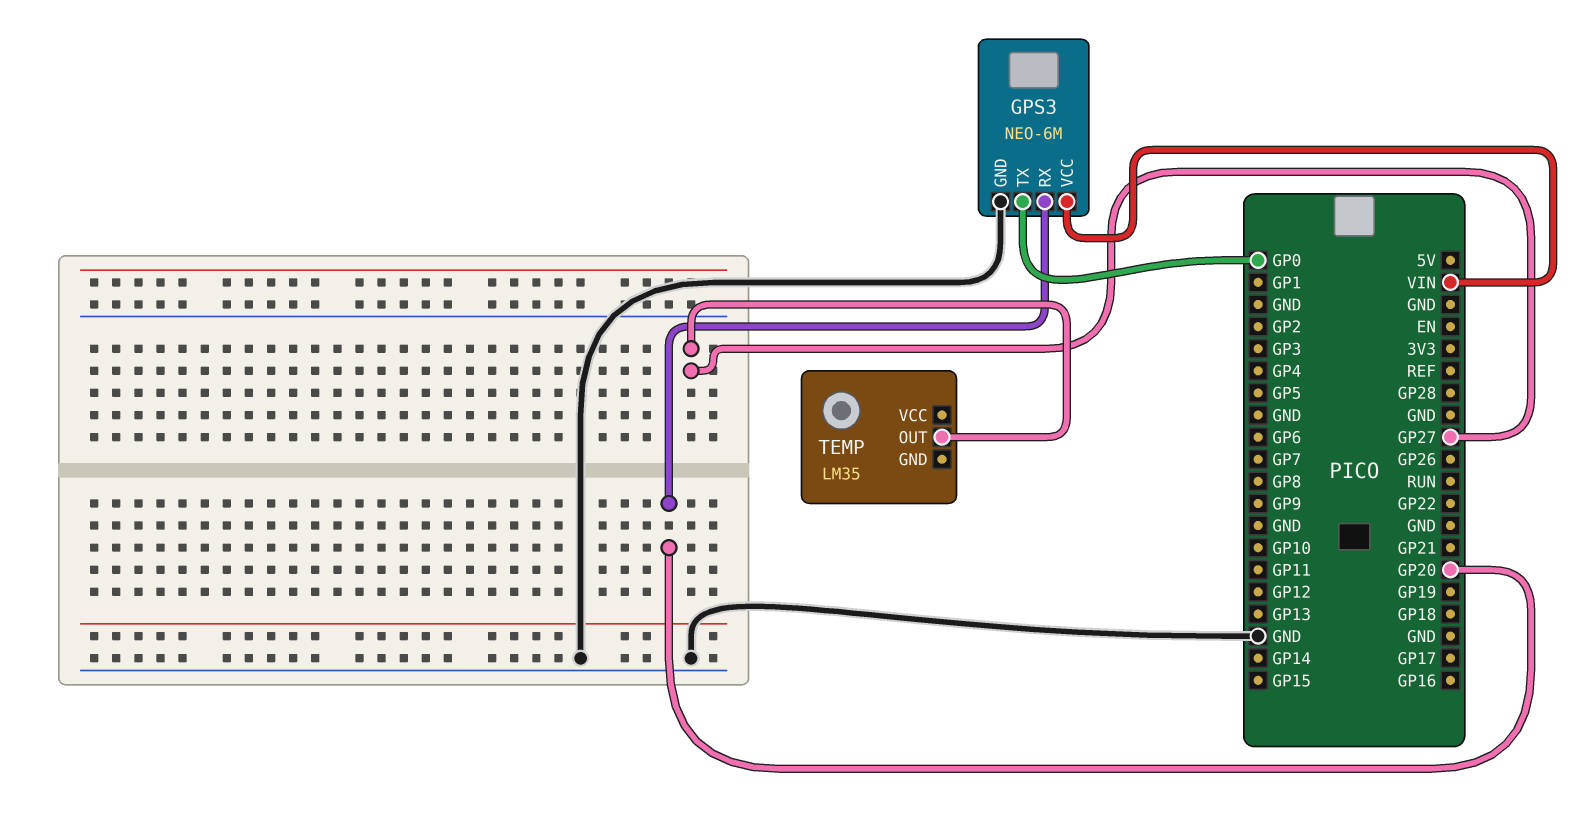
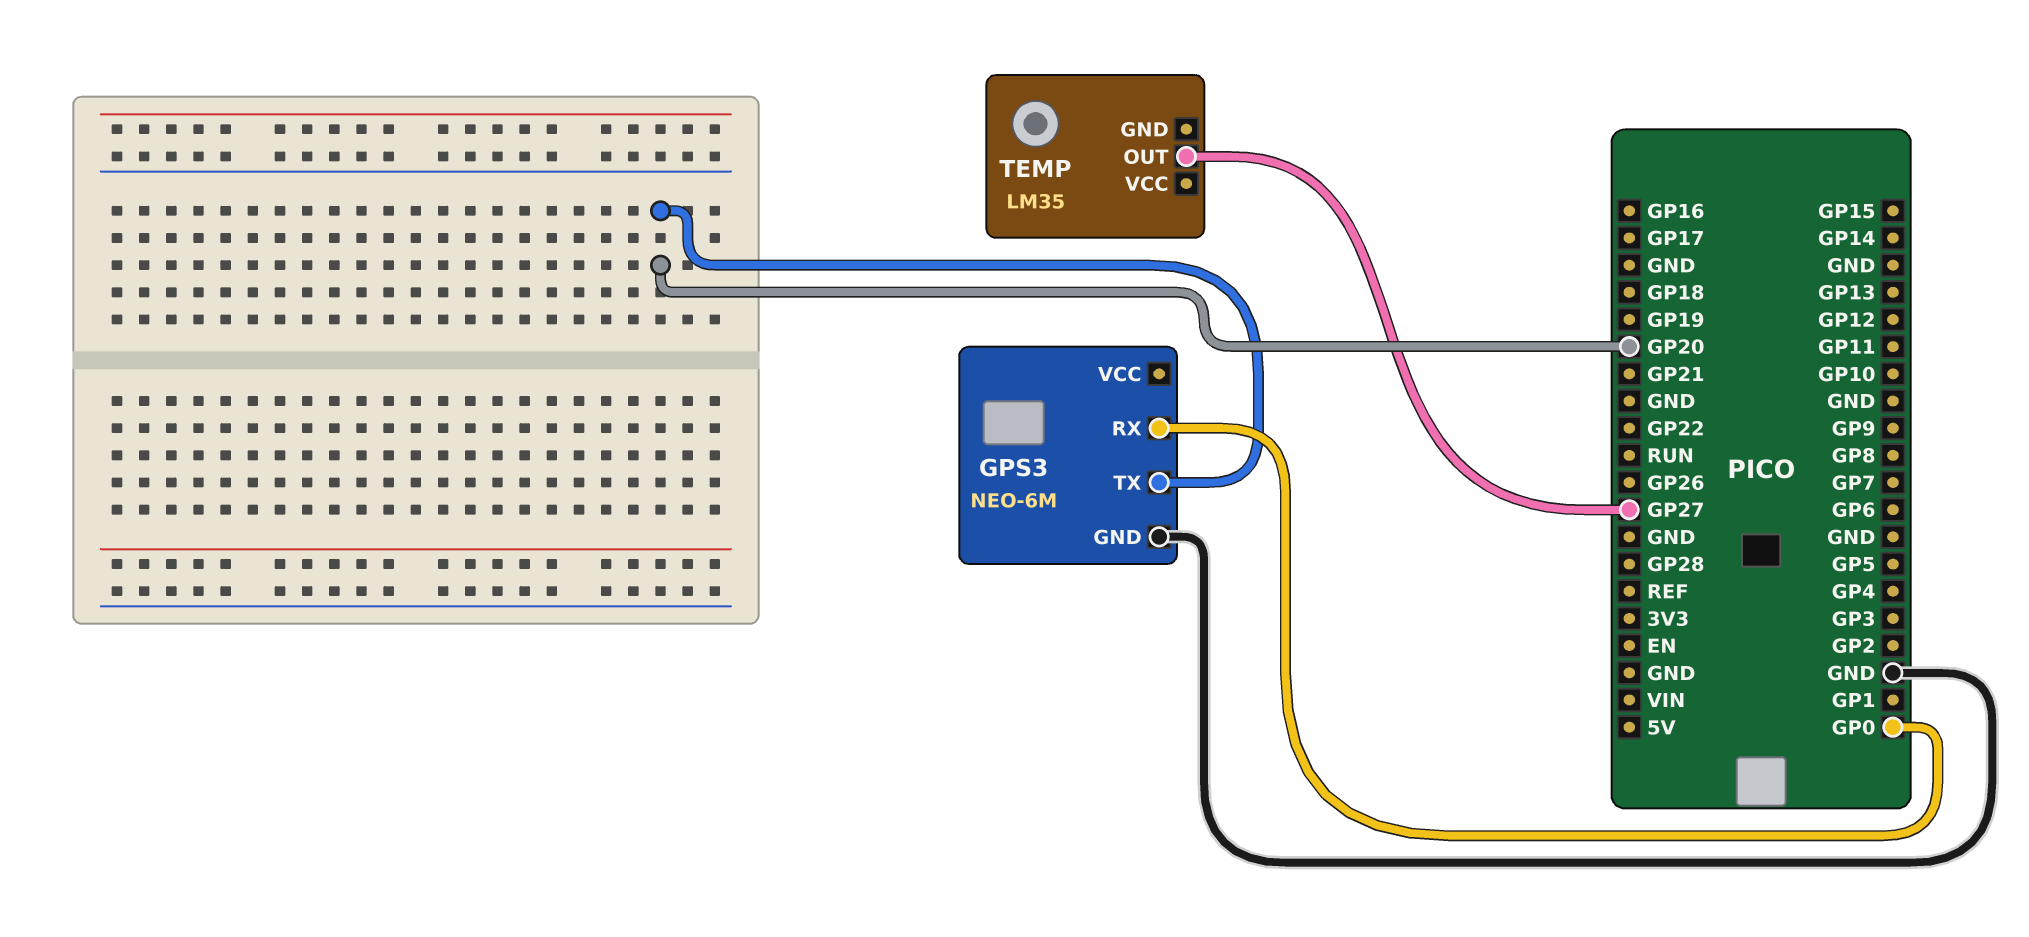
GPS3 pin RX: GP20 -> GP0
GPS3 pin TX: GP0 -> GP20
GPS3 pin VCC: VIN -> none

